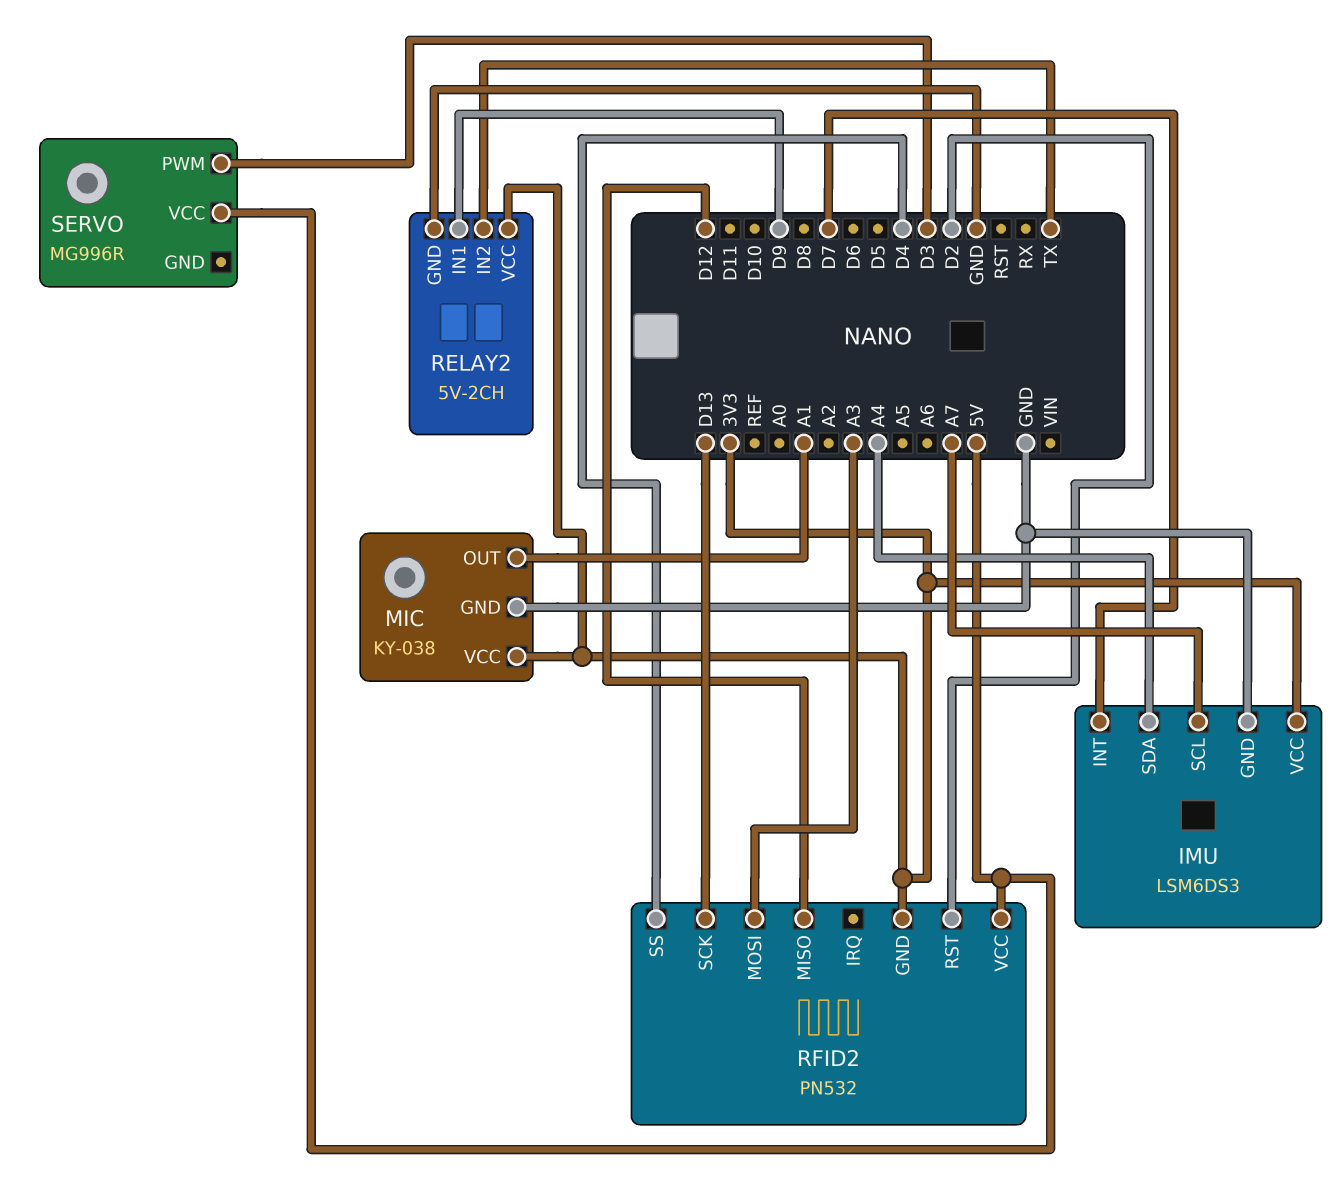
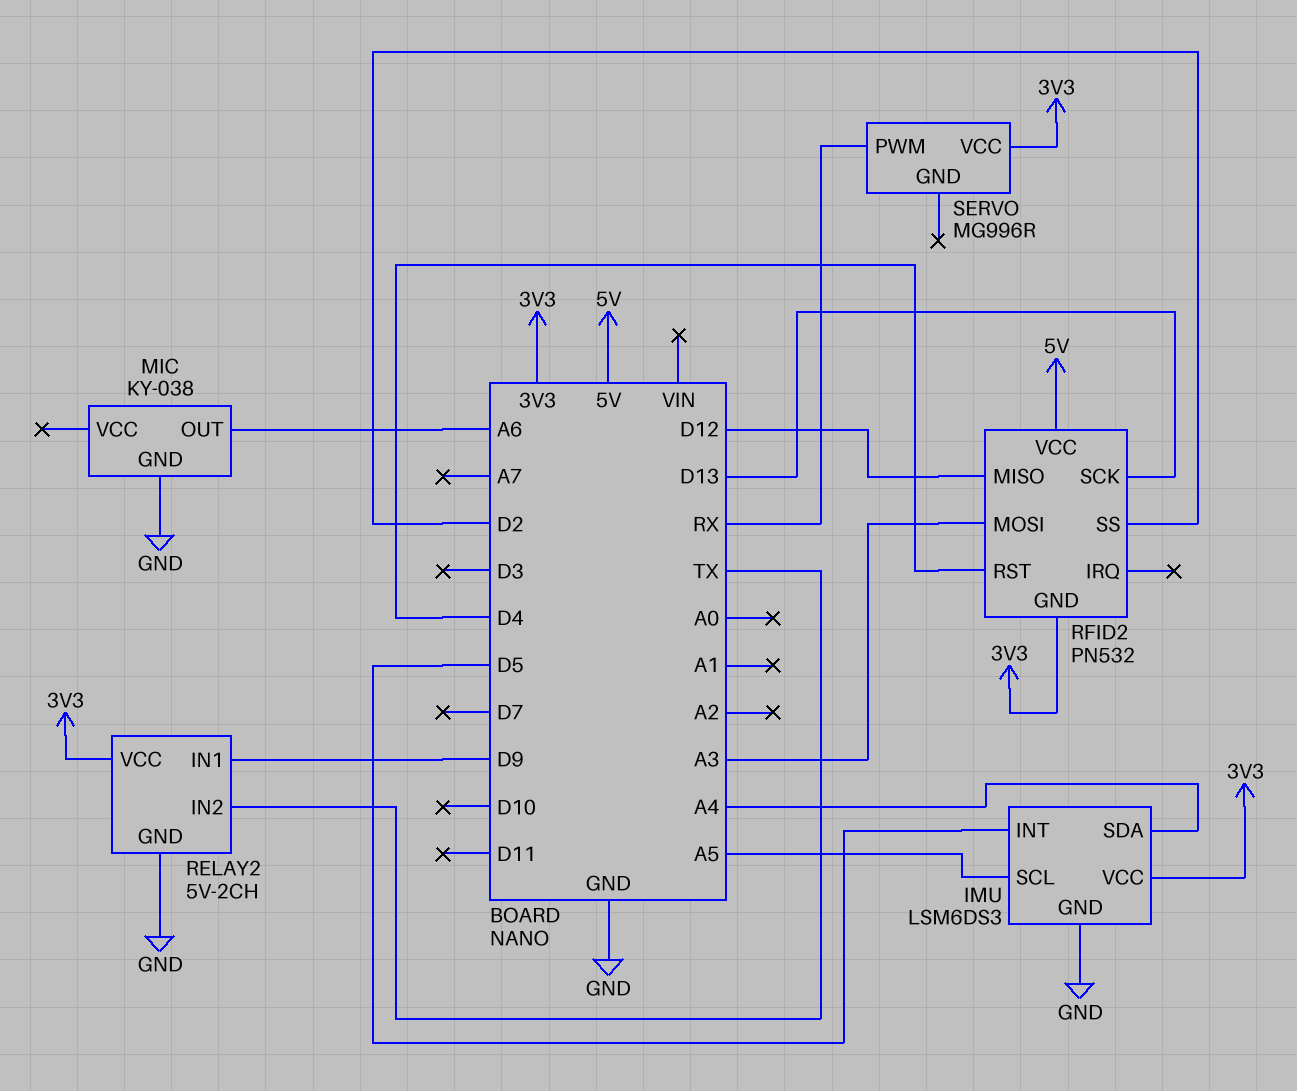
IMU pin INT: D7 -> D5
IMU pin SCL: A7 -> A5
MIC pin OUT: A1 -> A6
MIC pin VCC: 3V3 -> none
RFID2 pin RST: D2 -> D4
RFID2 pin SS: D4 -> D2
SERVO pin PWM: D3 -> RX
SERVO pin VCC: 5V -> 3V3

